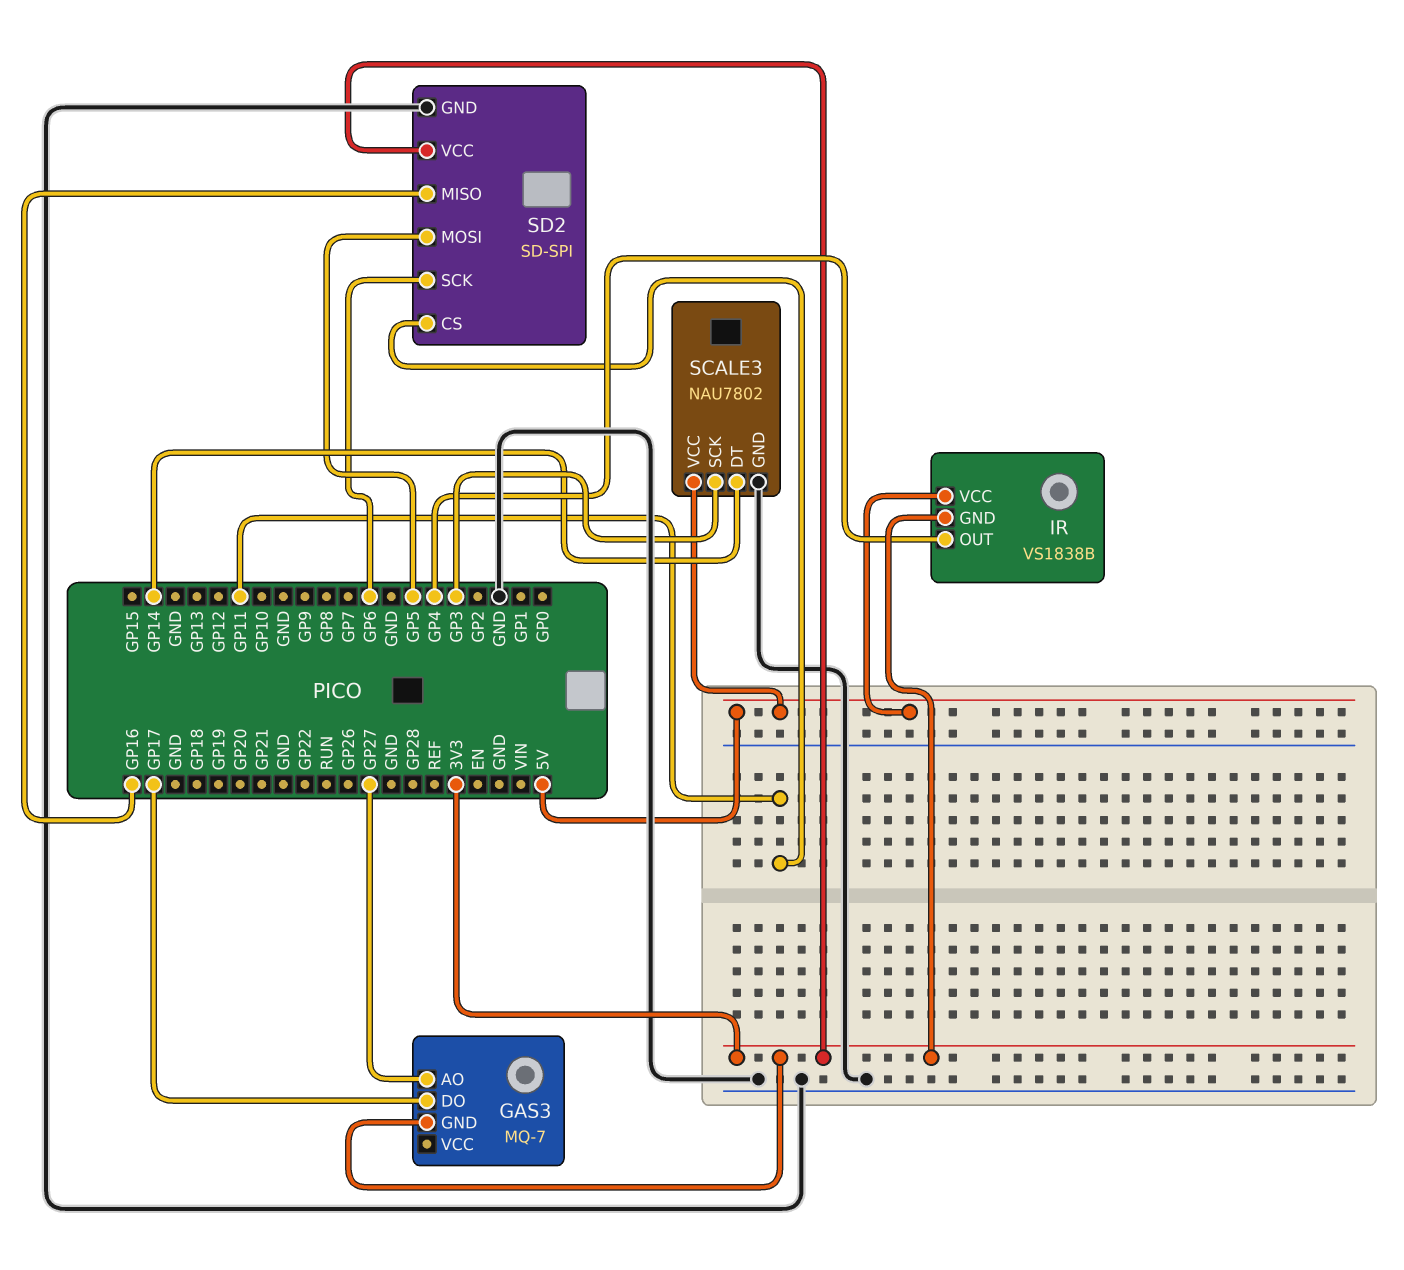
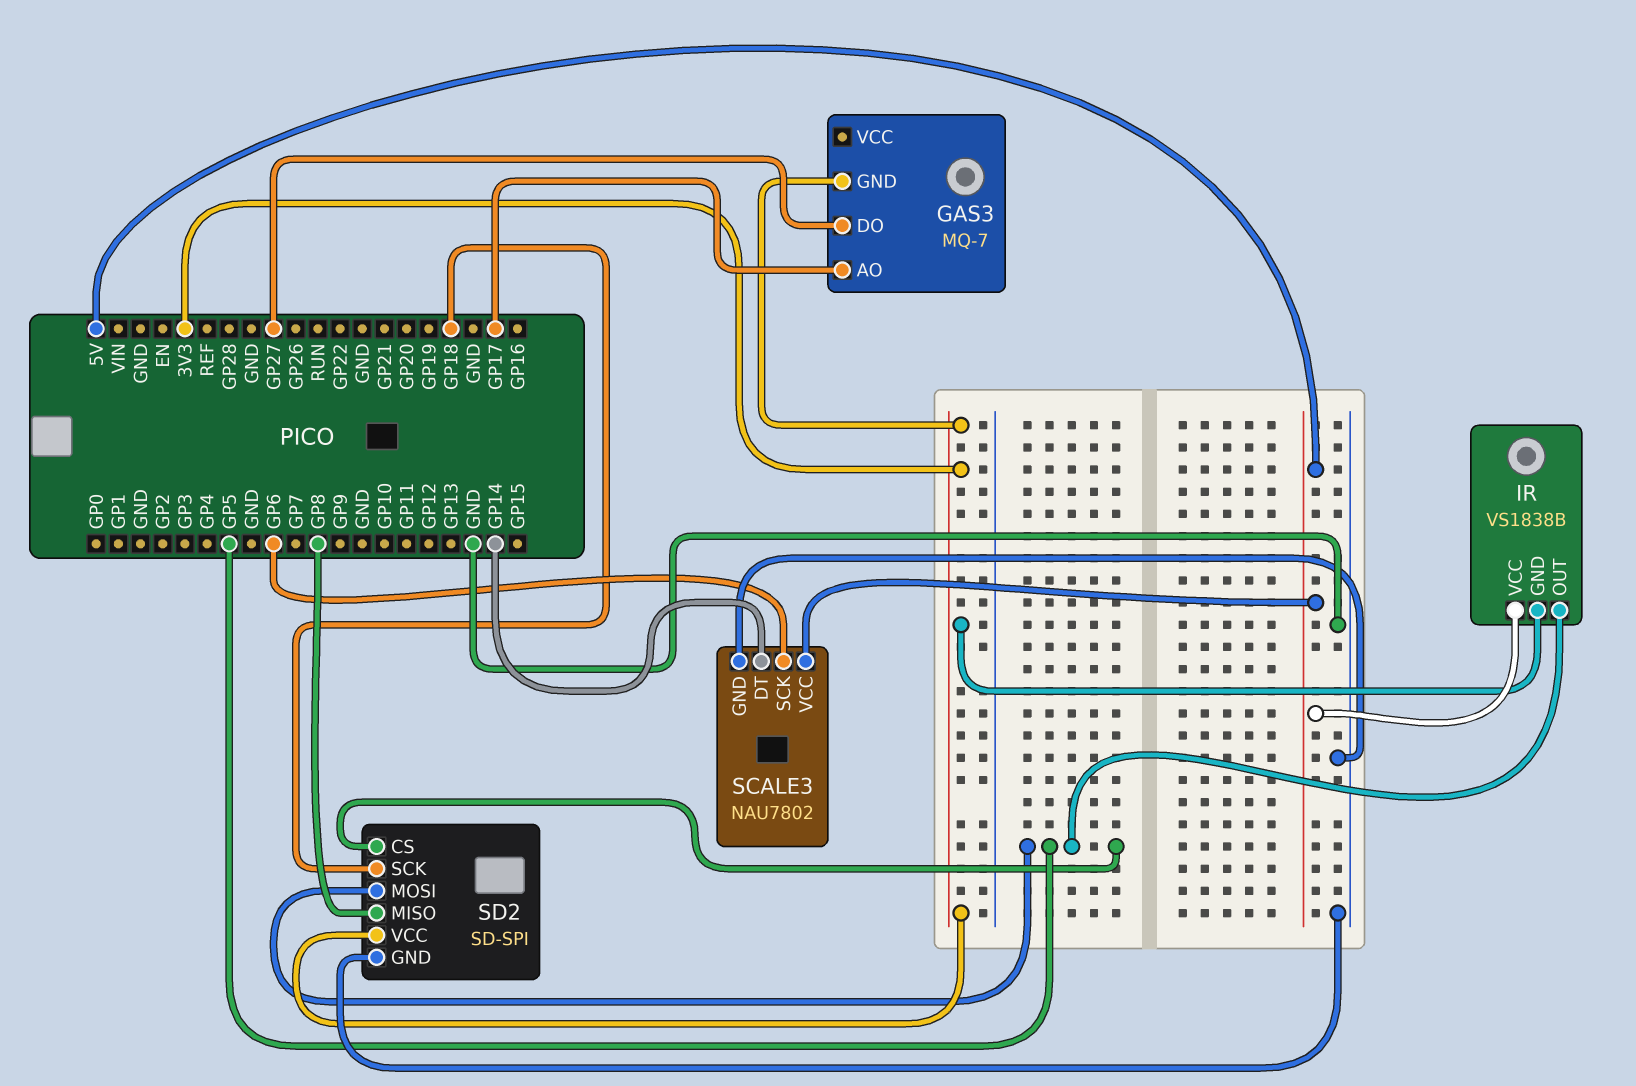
GAS3 pin AO: GP27 -> GP17
GAS3 pin DO: GP17 -> GP27
IR pin OUT: GP4 -> GP5
SCALE3 pin SCK: GP3 -> GP6
SD2 pin CS: GP11 -> GP5
SD2 pin MISO: GP16 -> GP8
SD2 pin SCK: GP6 -> GP18

